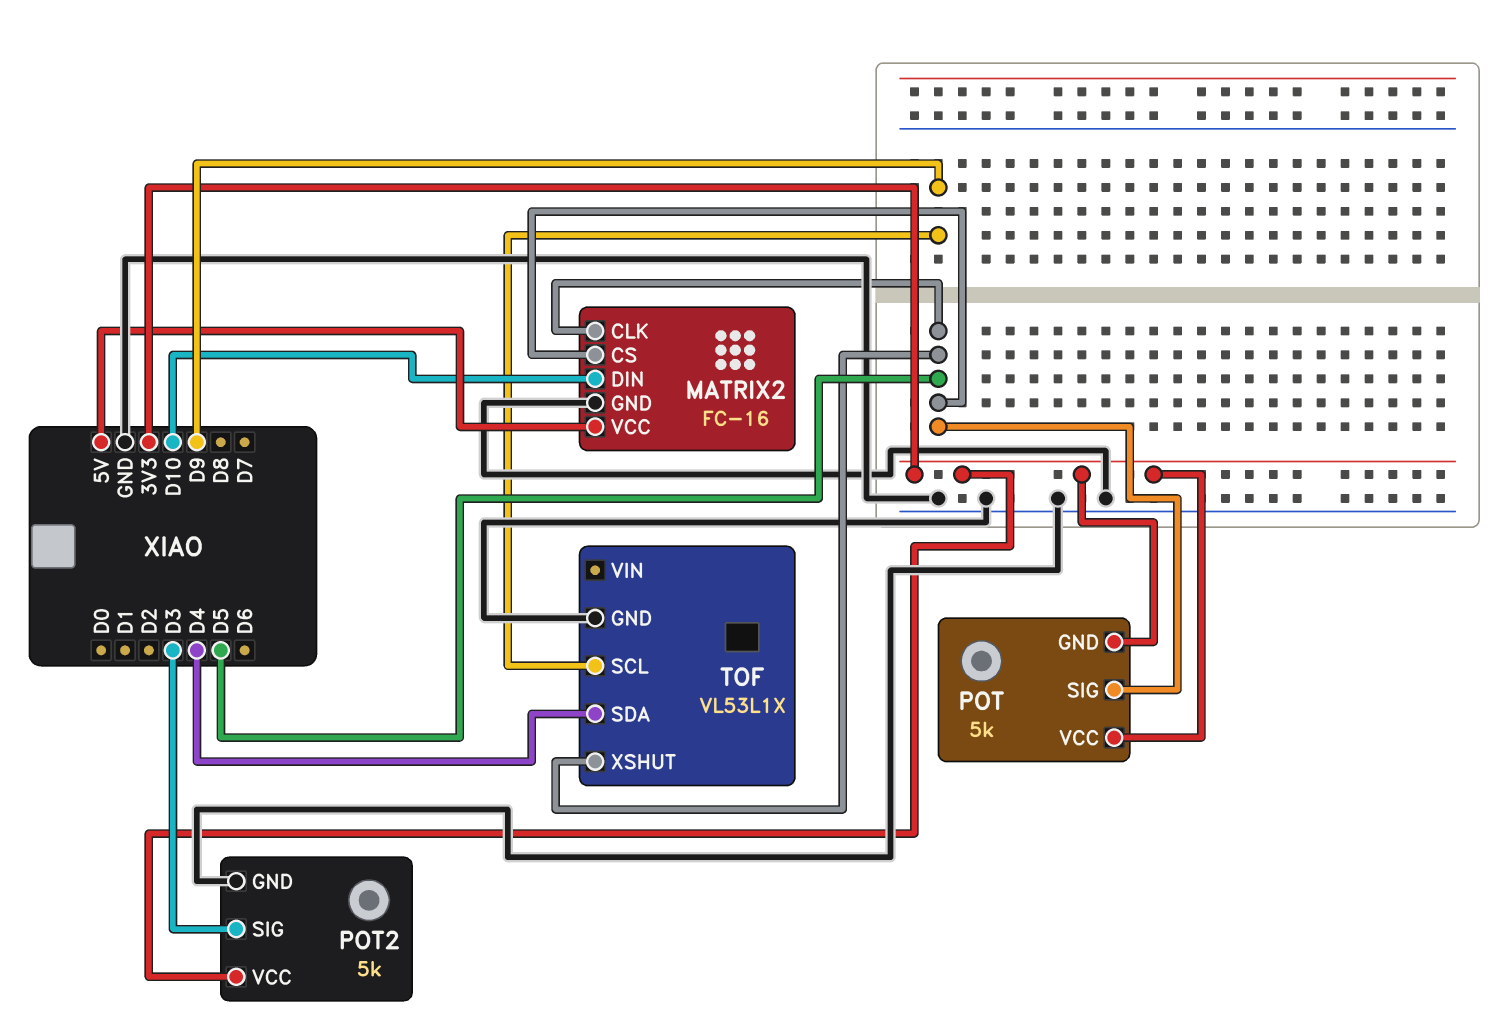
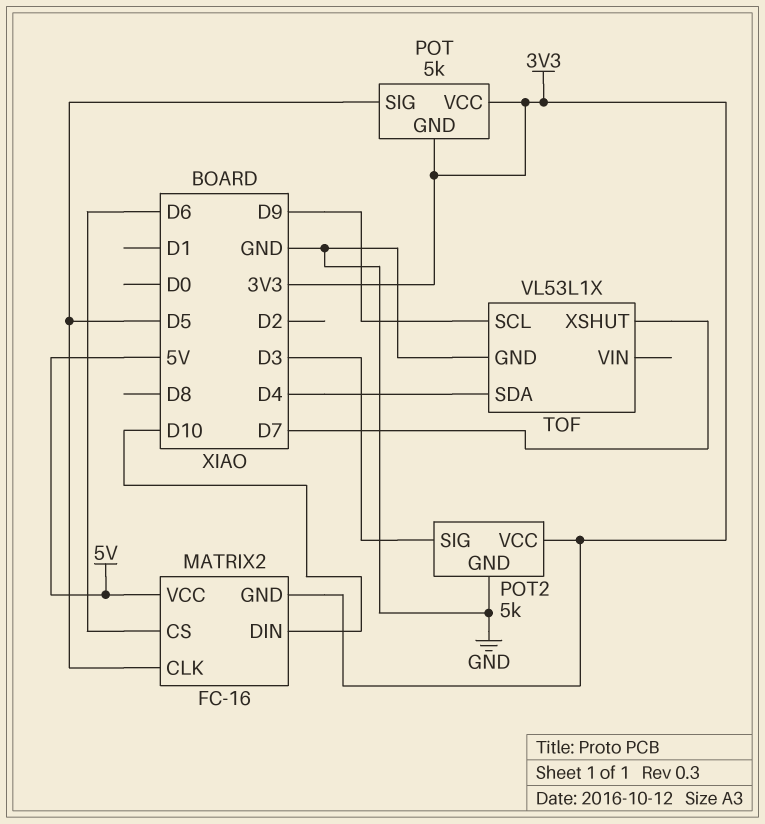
MATRIX2 pin CS: D5 -> D6
MATRIX2 pin GND: GND -> 3V3
TOF pin XSHUT: D5 -> D7

